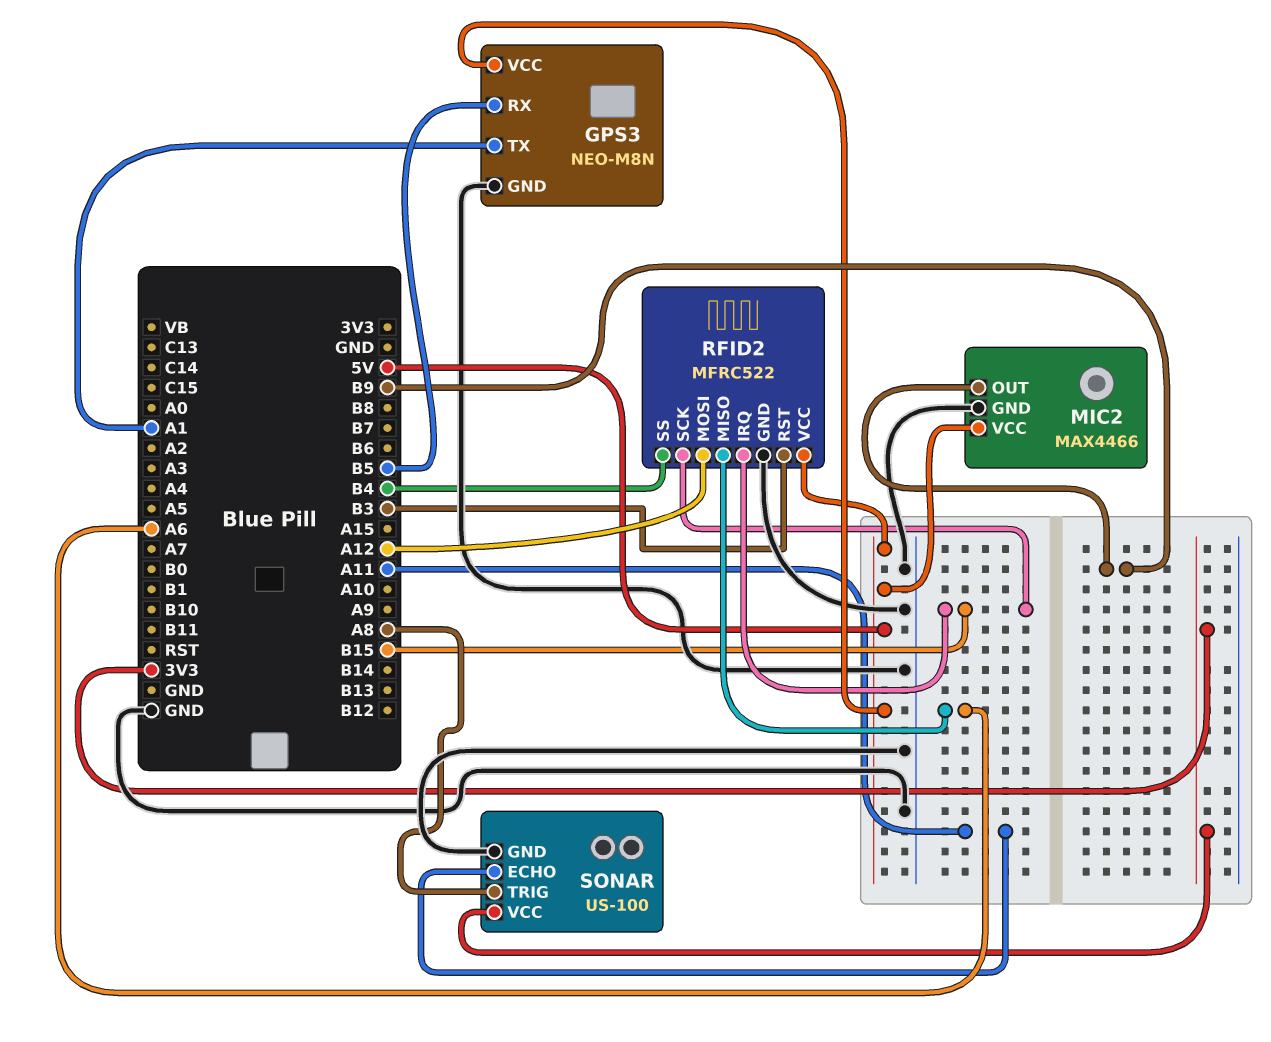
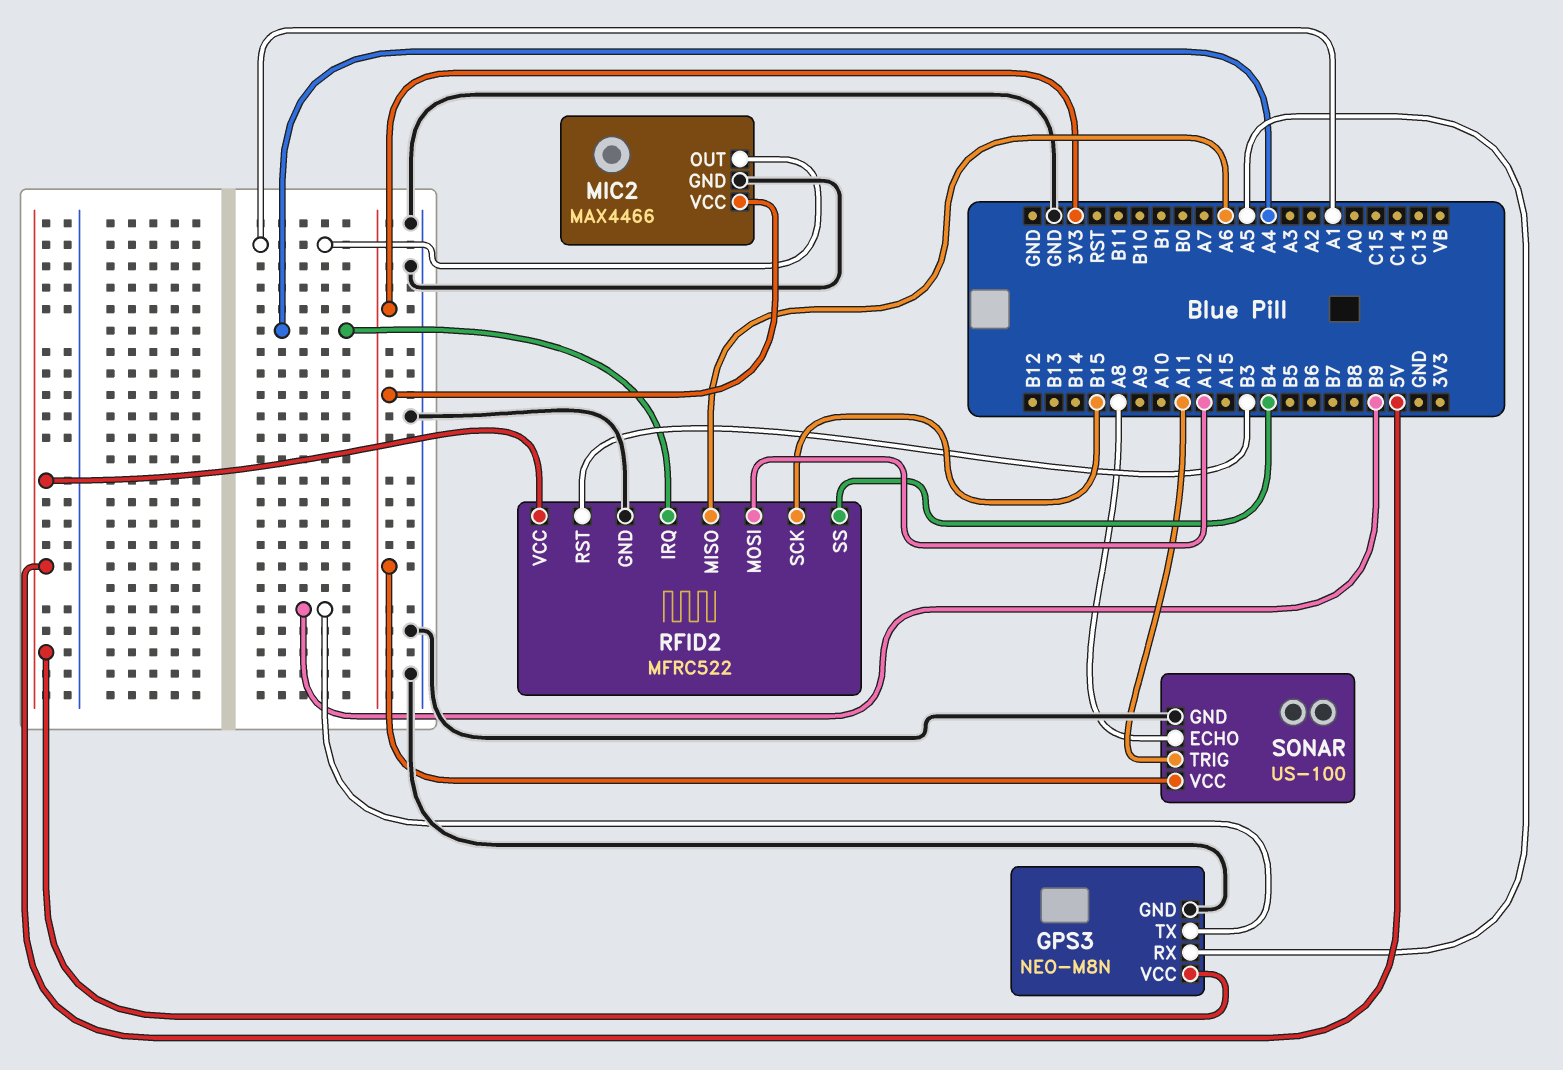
GPS3 pin RX: B5 -> A5
GPS3 pin TX: A1 -> B9
MIC2 pin OUT: B9 -> A1
MIC2 pin VCC: 5V -> 3V3
RFID2 pin IRQ: B15 -> A4
SONAR pin ECHO: A11 -> A8
SONAR pin TRIG: A8 -> A11

